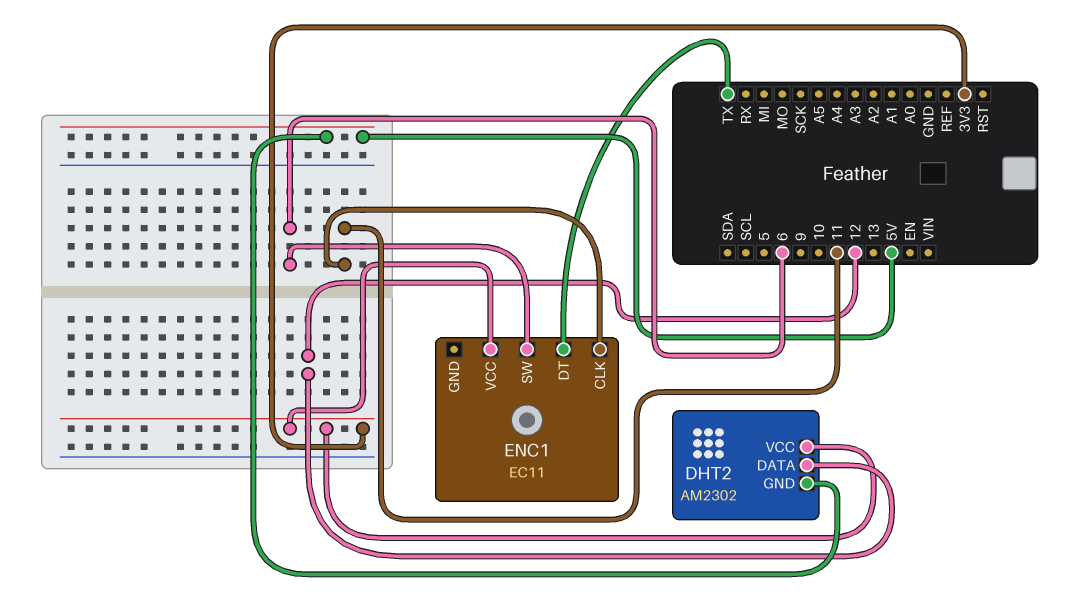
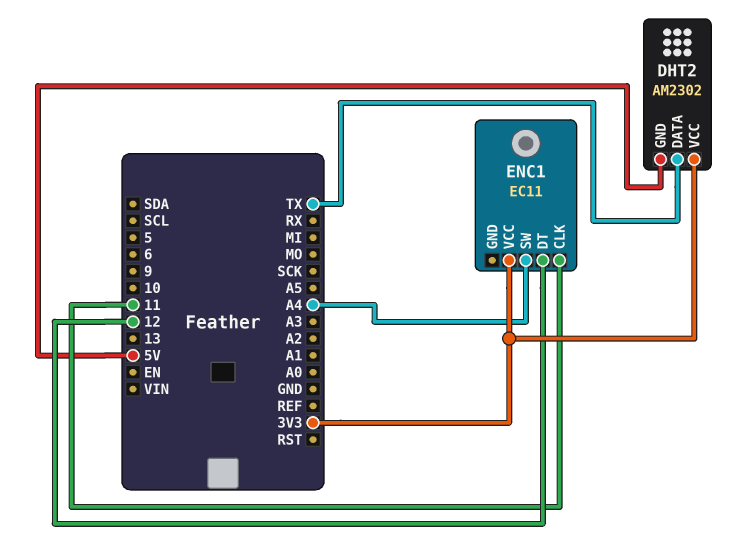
DHT2 pin DATA: 12 -> TX
ENC1 pin DT: TX -> 12
ENC1 pin SW: 6 -> A4

